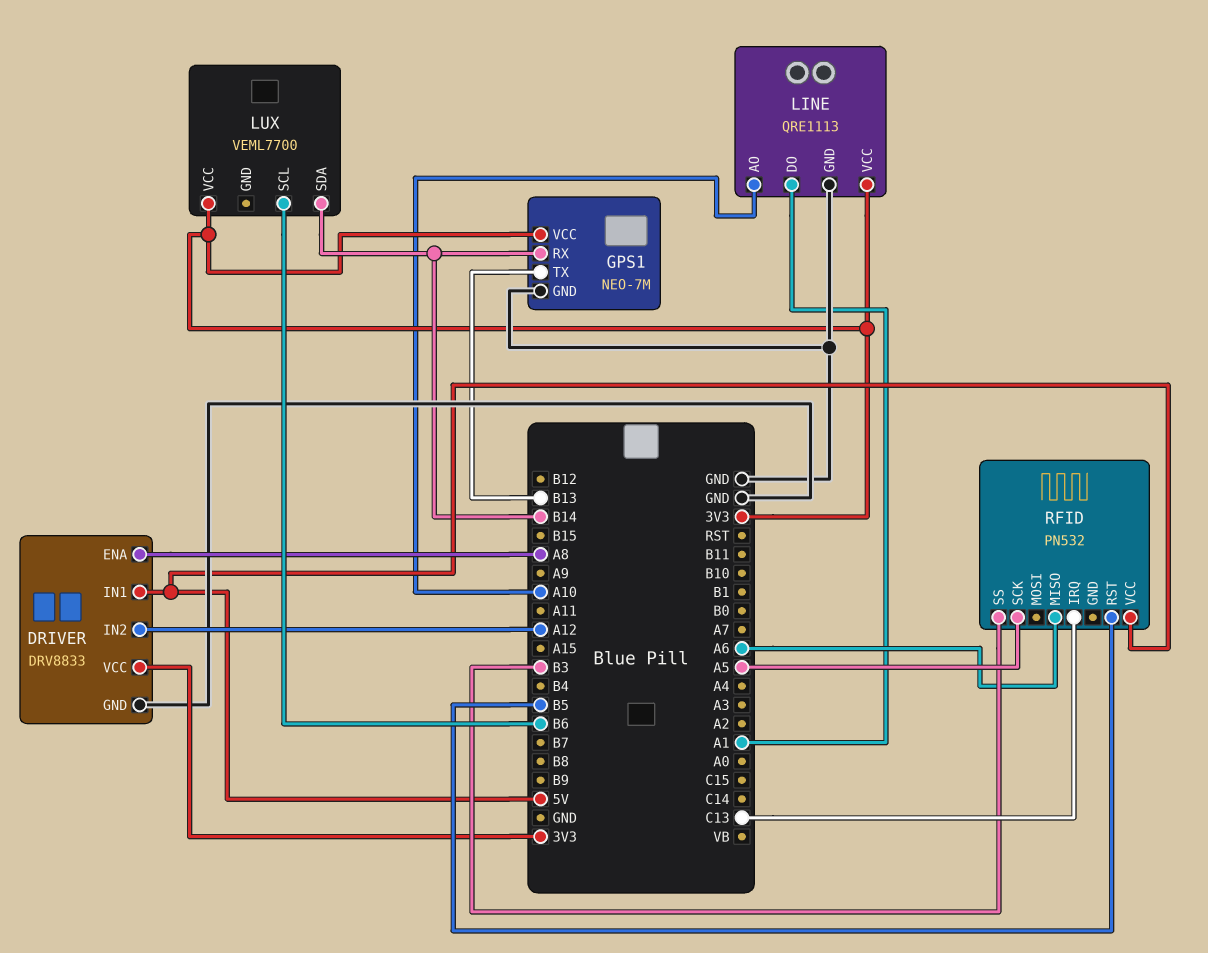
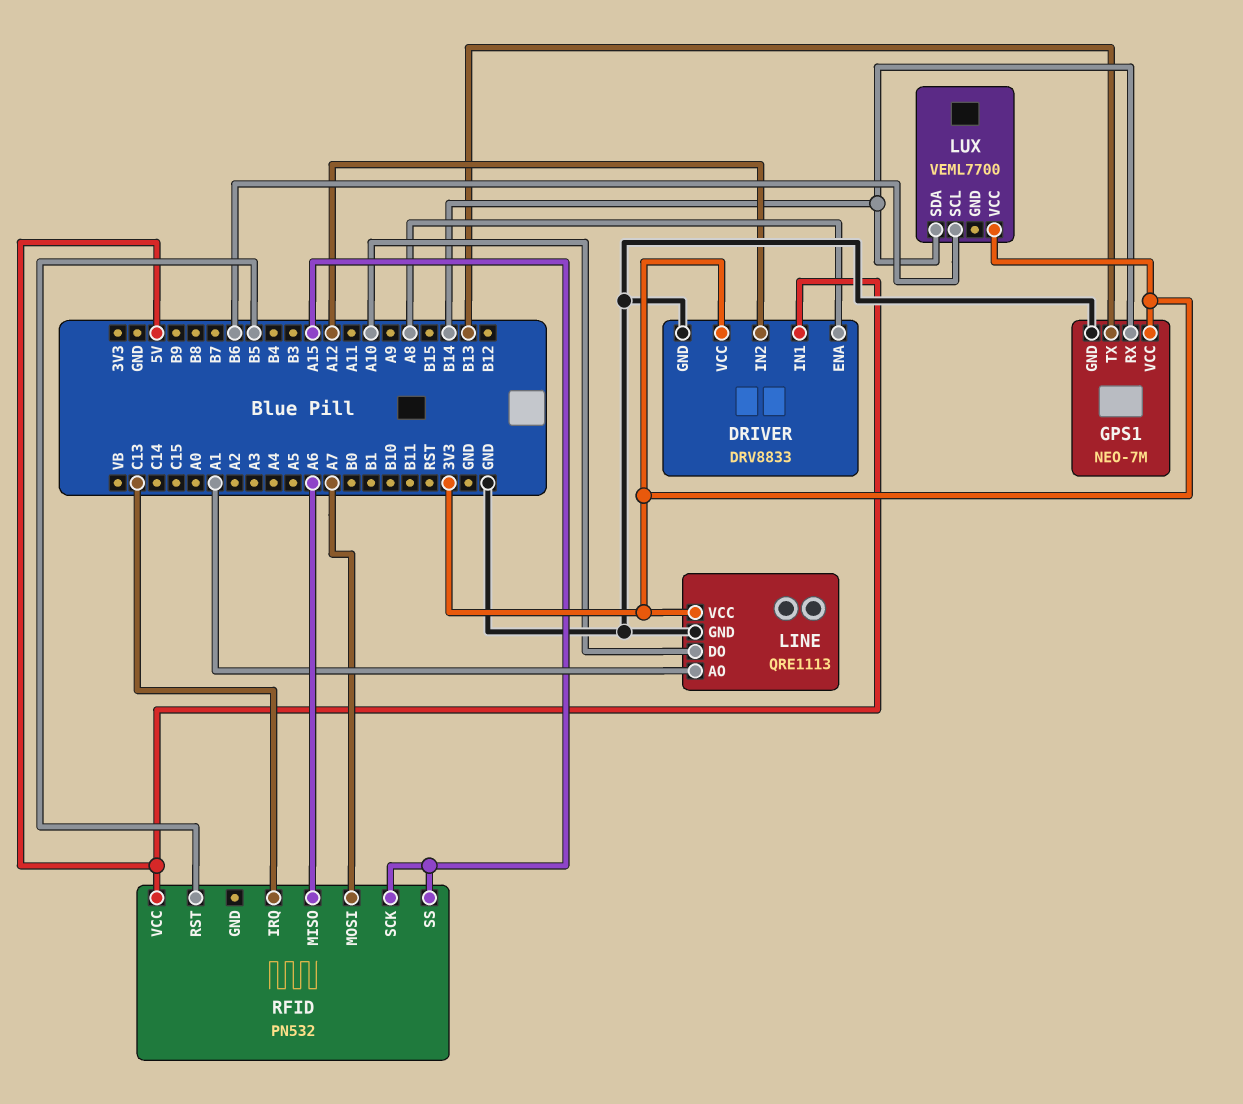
LINE pin AO: A10 -> A1
LINE pin DO: A1 -> A10
RFID pin MOSI: none -> A7
RFID pin SCK: A5 -> A15
RFID pin SS: B3 -> A15

